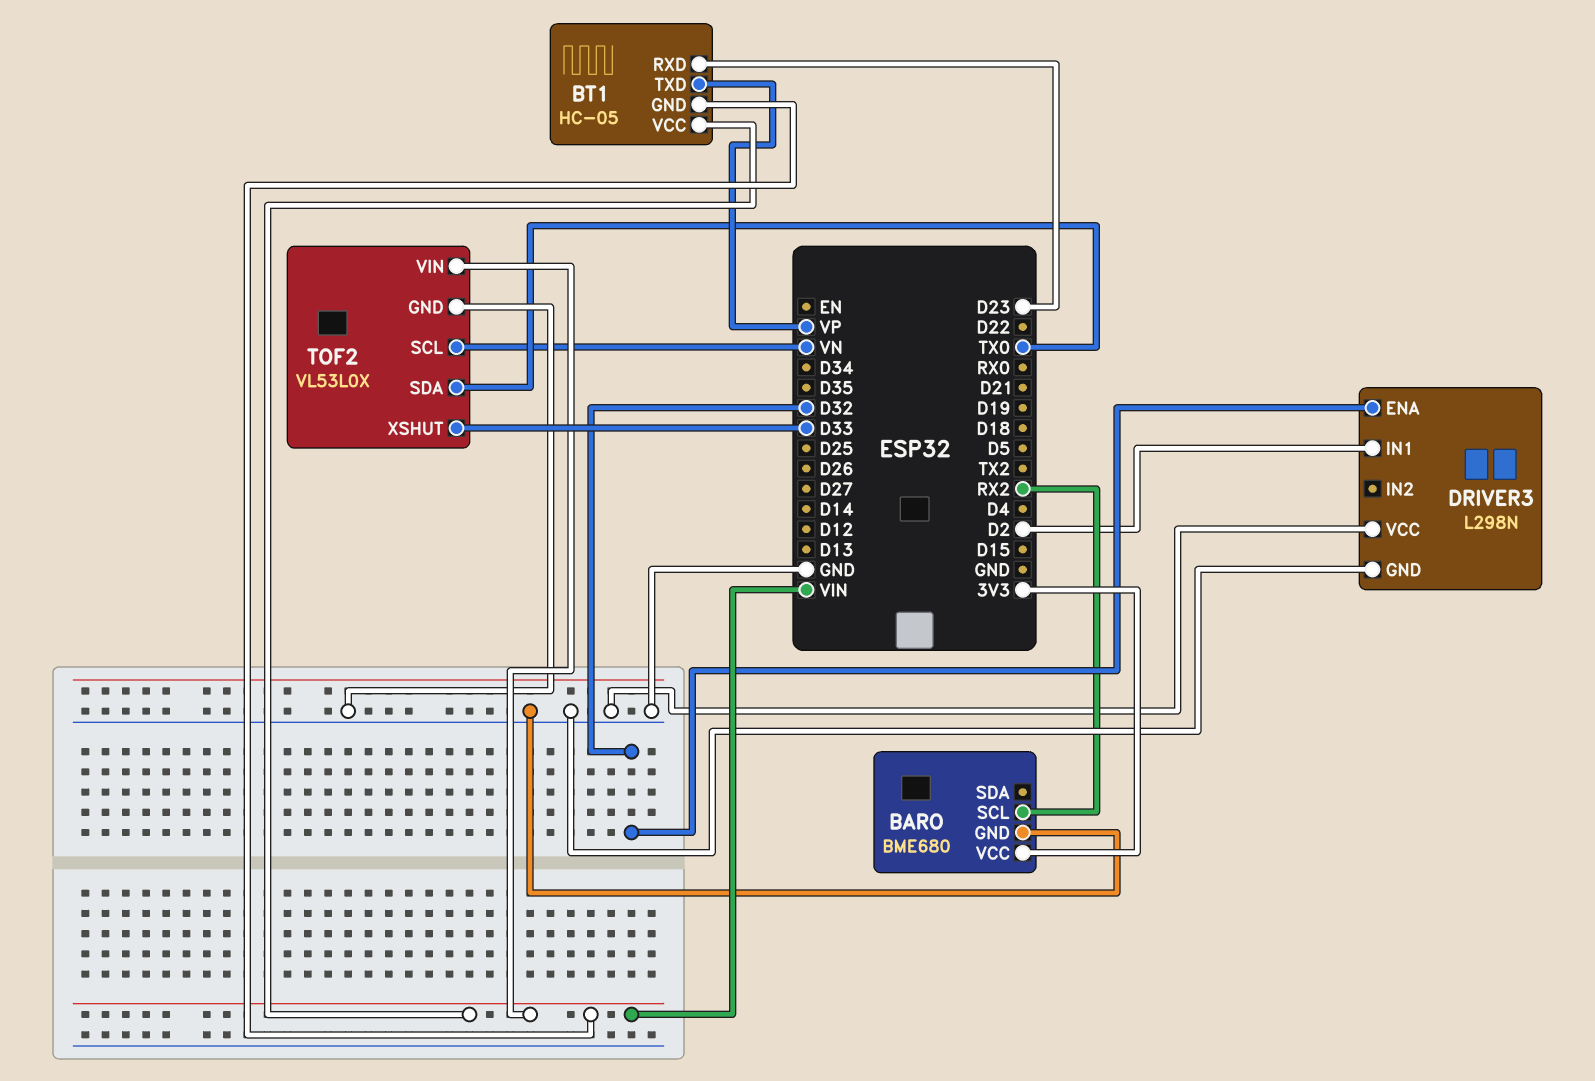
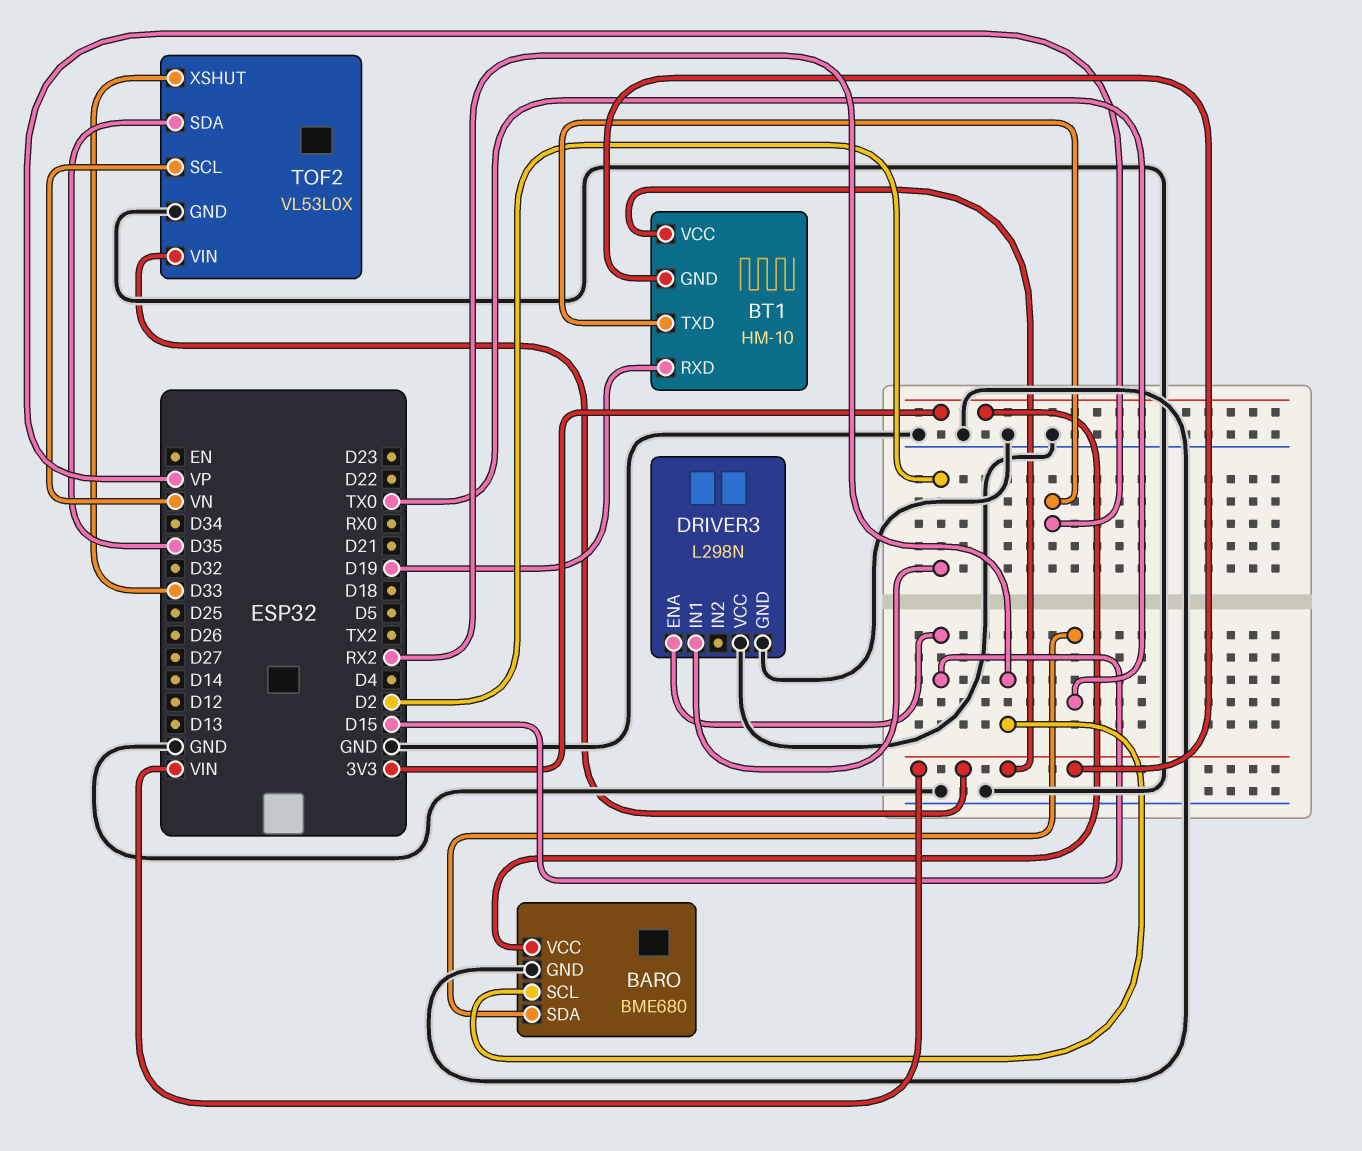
BARO pin SDA: none -> TX0
BT1: HC-05 -> HM-10
BT1 pin RXD: D23 -> D19
DRIVER3 pin ENA: D32 -> D15
TOF2 pin SDA: TX0 -> D35

